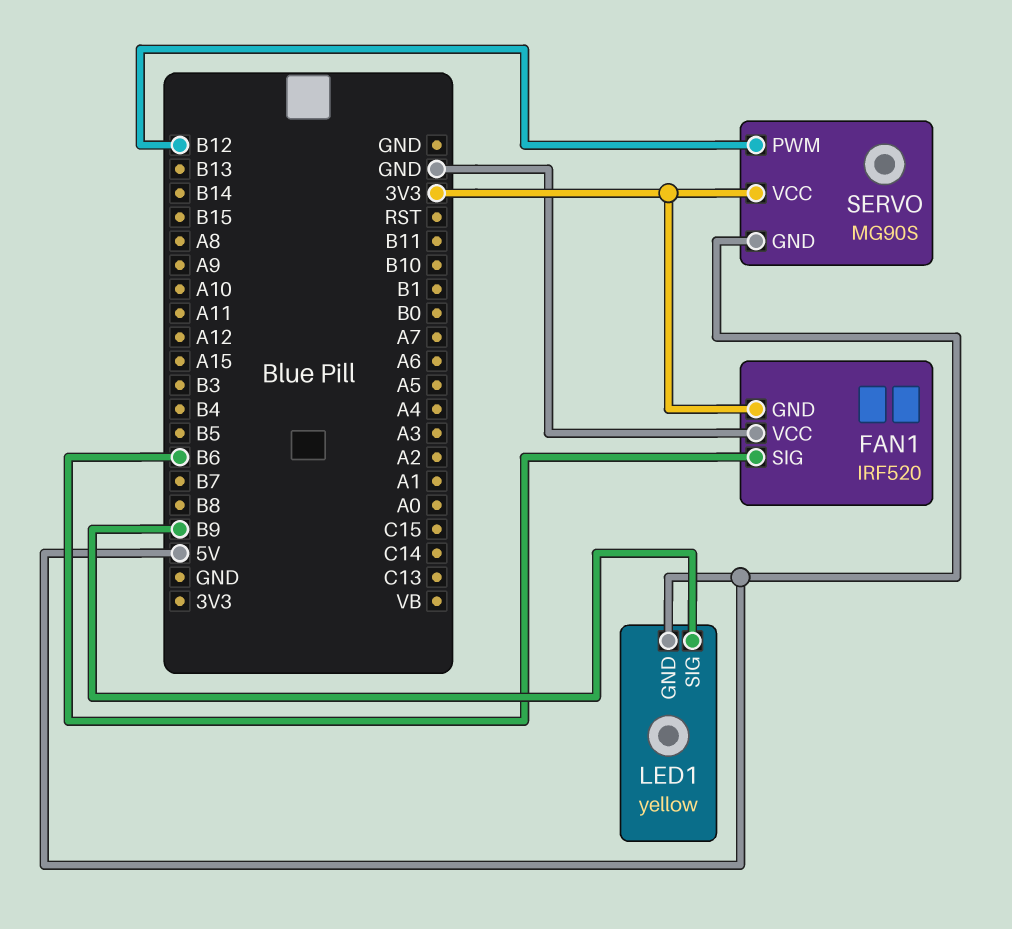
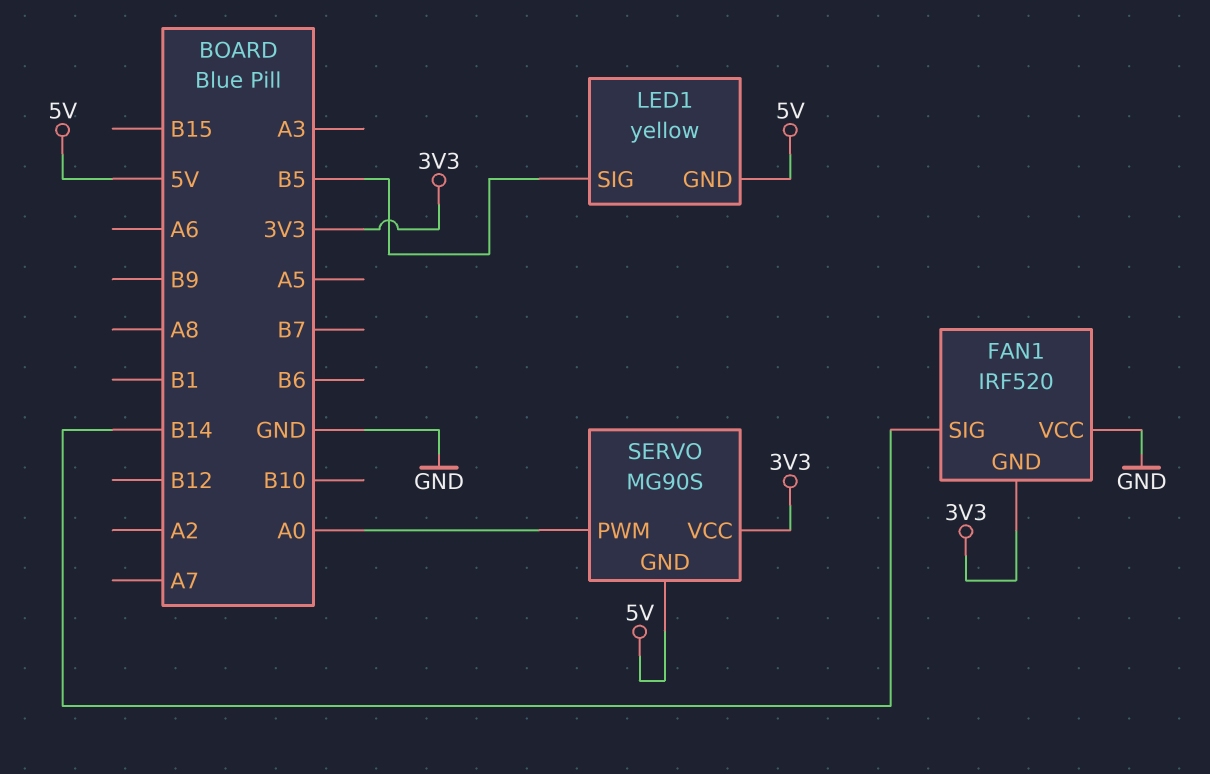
FAN1 pin SIG: B6 -> B14
LED1 pin SIG: B9 -> B5
SERVO pin PWM: B12 -> A0

